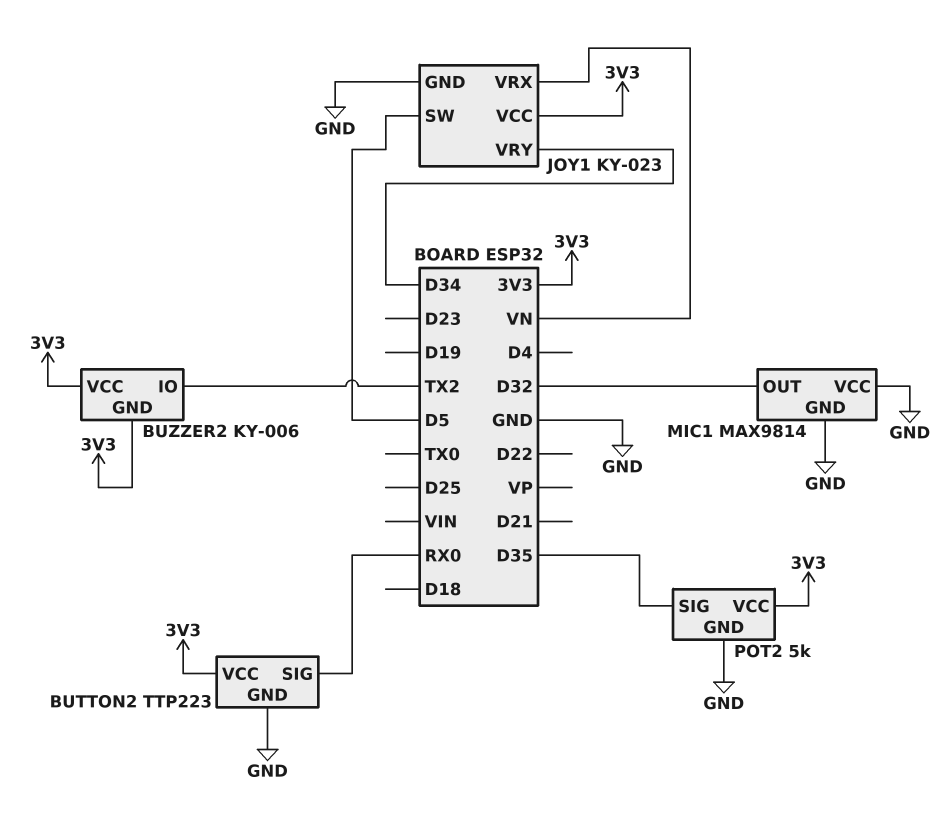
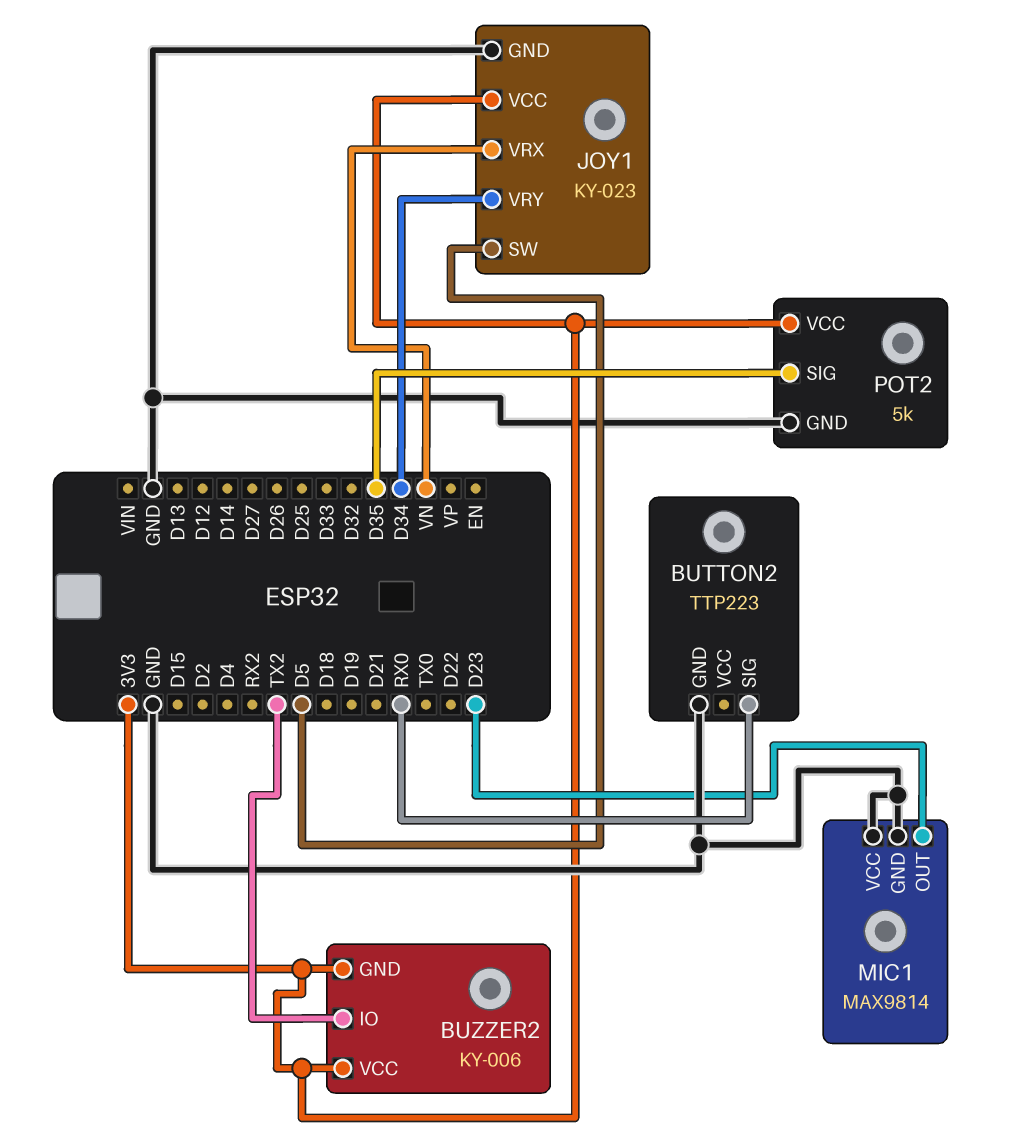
BUTTON2 pin VCC: 3V3 -> none
MIC1 pin OUT: D32 -> D23

